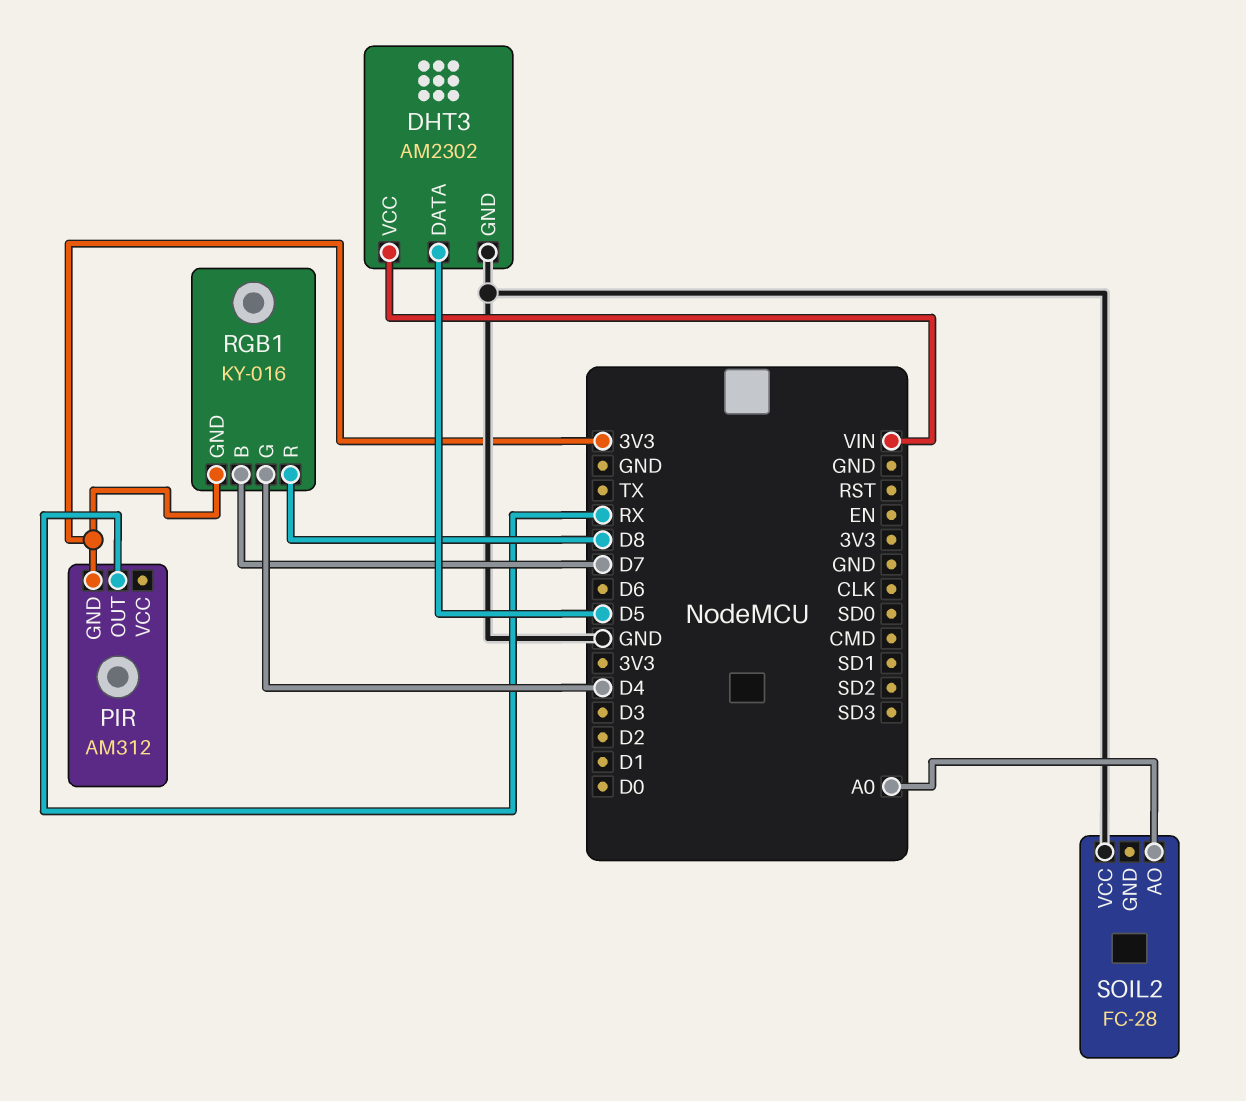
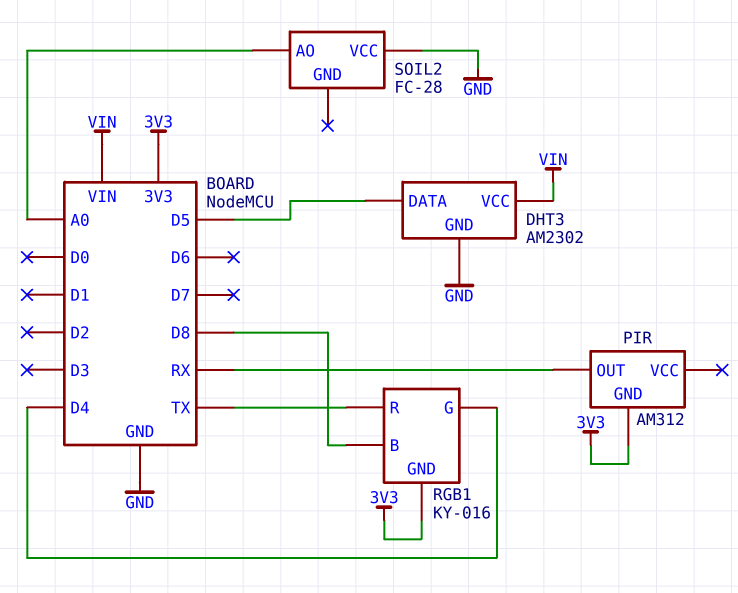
RGB1 pin B: D7 -> D8
RGB1 pin R: D8 -> TX

